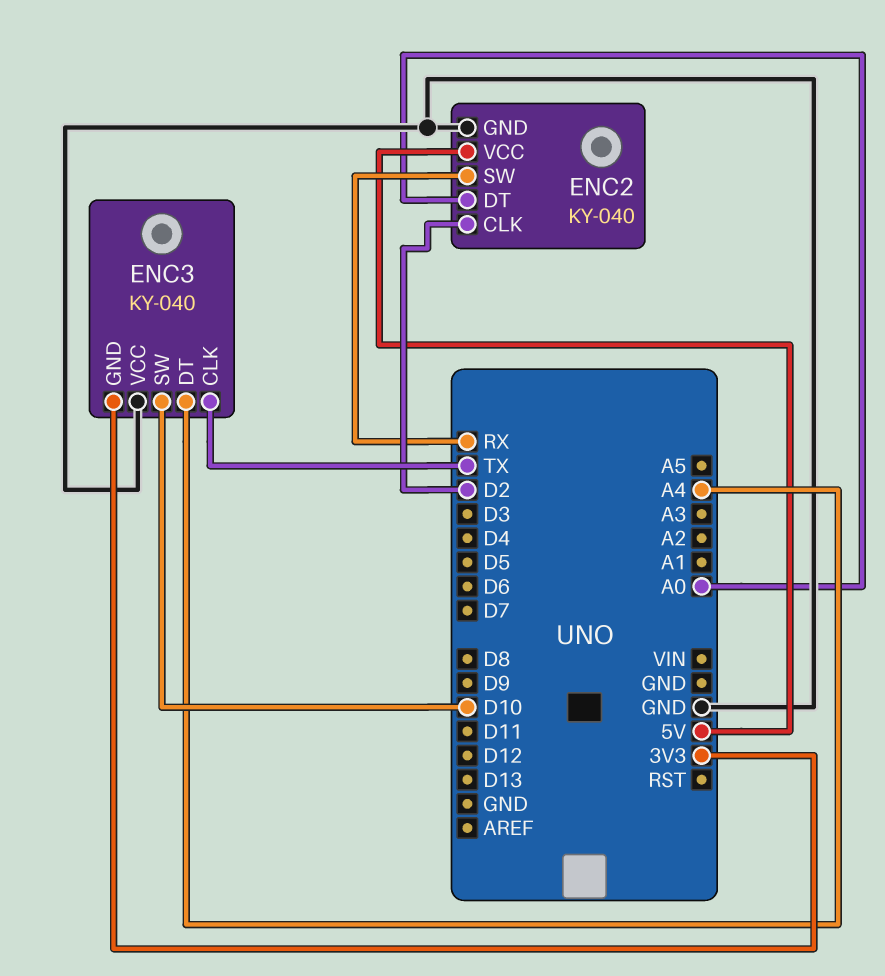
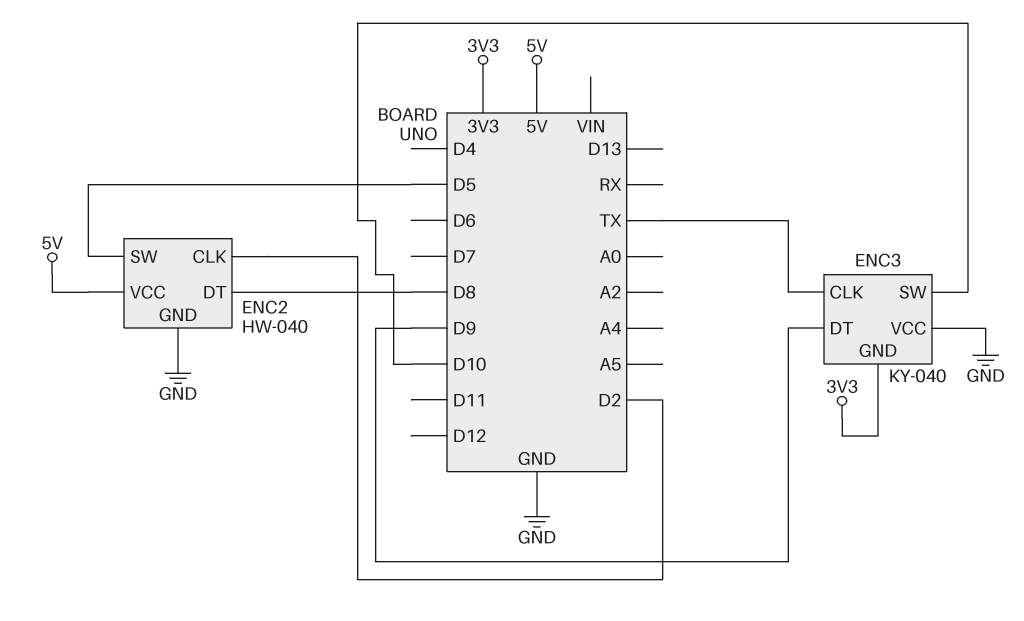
ENC2: KY-040 -> HW-040
ENC2 pin DT: A0 -> D8
ENC2 pin SW: RX -> D5
ENC3 pin DT: A4 -> D9

